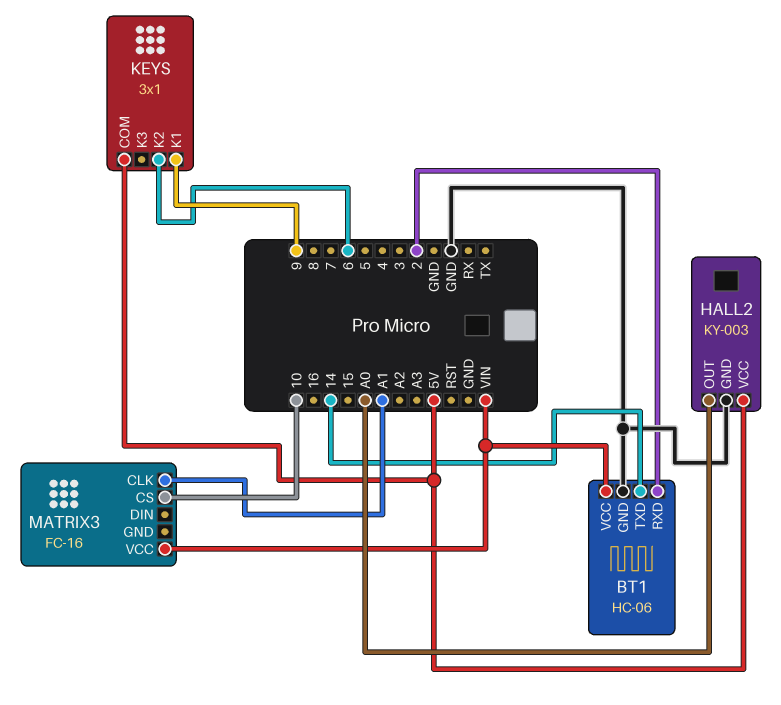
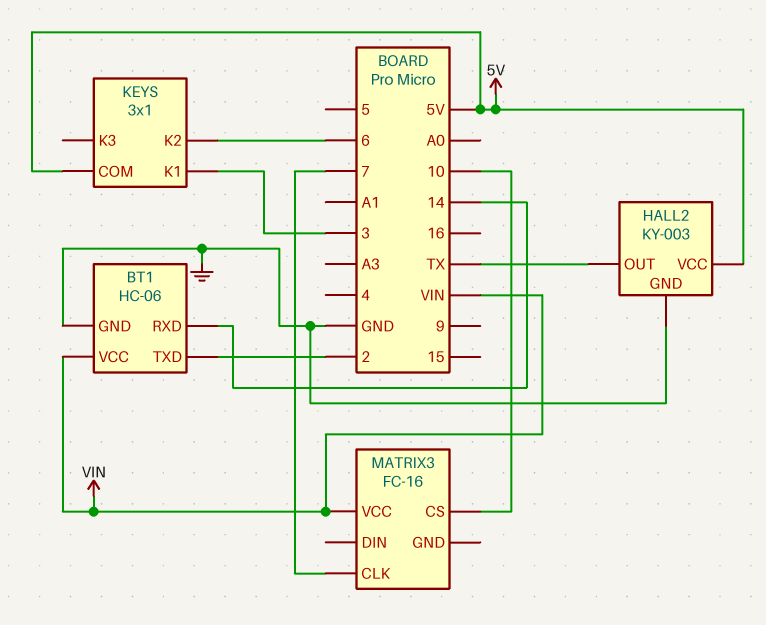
BT1 pin RXD: 2 -> 14
BT1 pin TXD: 14 -> 2
HALL2 pin OUT: A0 -> TX
KEYS pin K1: 9 -> 3
MATRIX3 pin CLK: A1 -> 7

